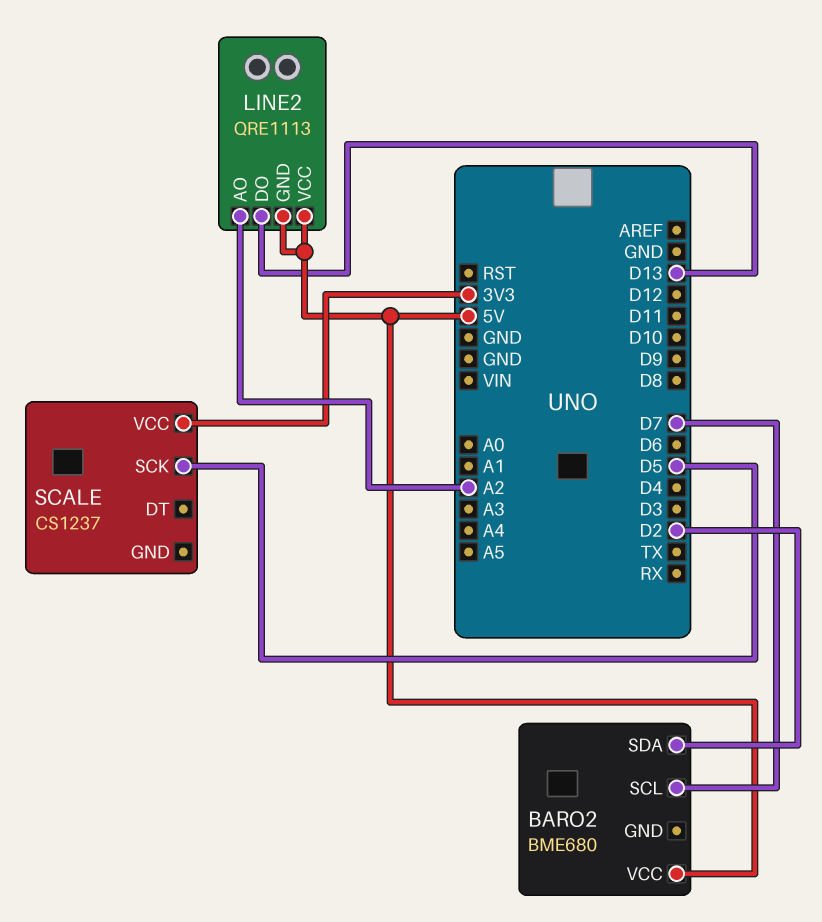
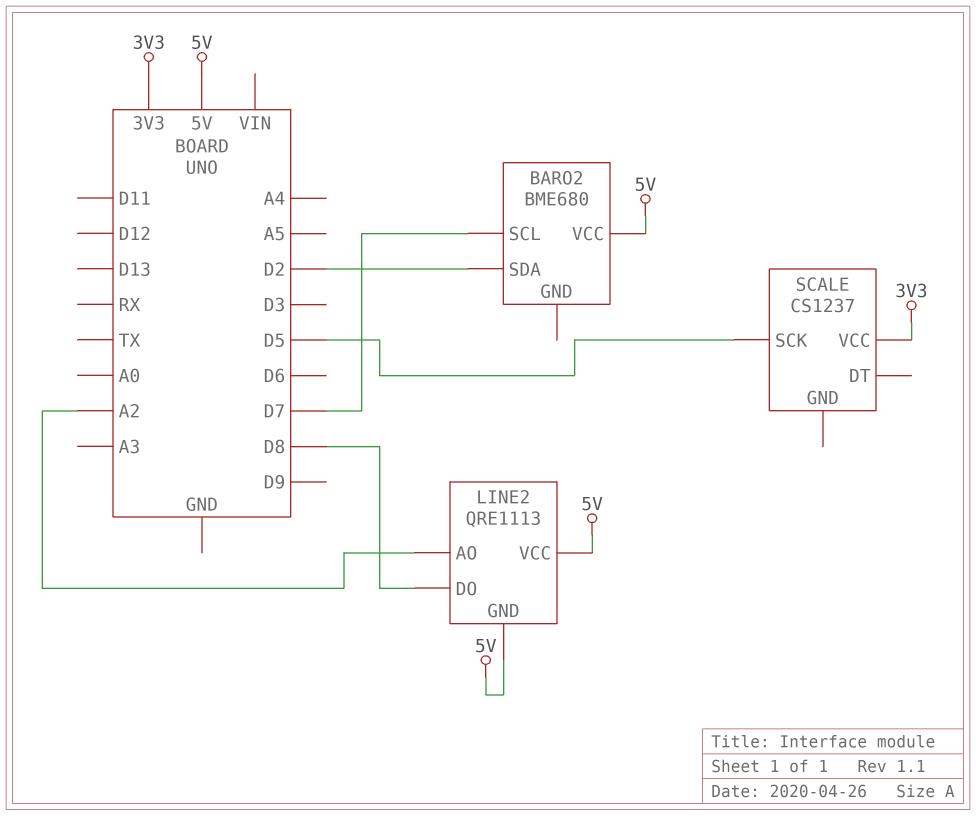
LINE2 pin DO: D13 -> D8

